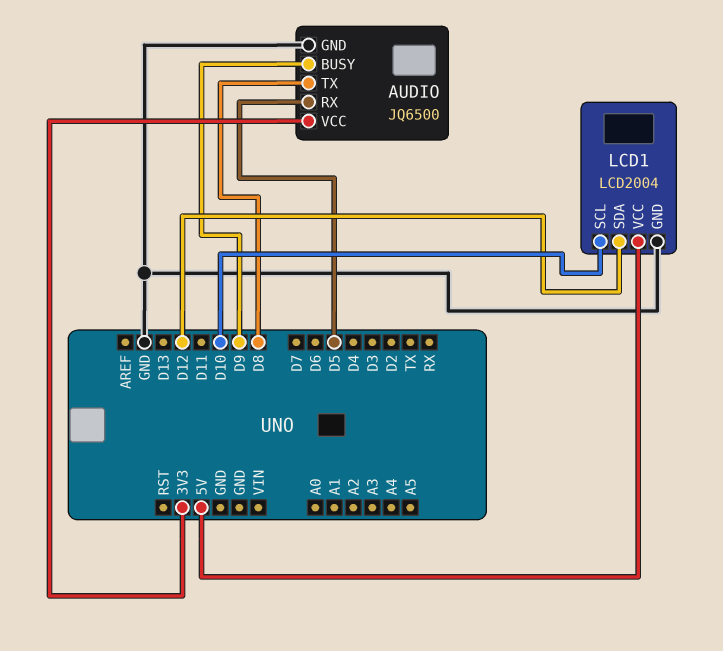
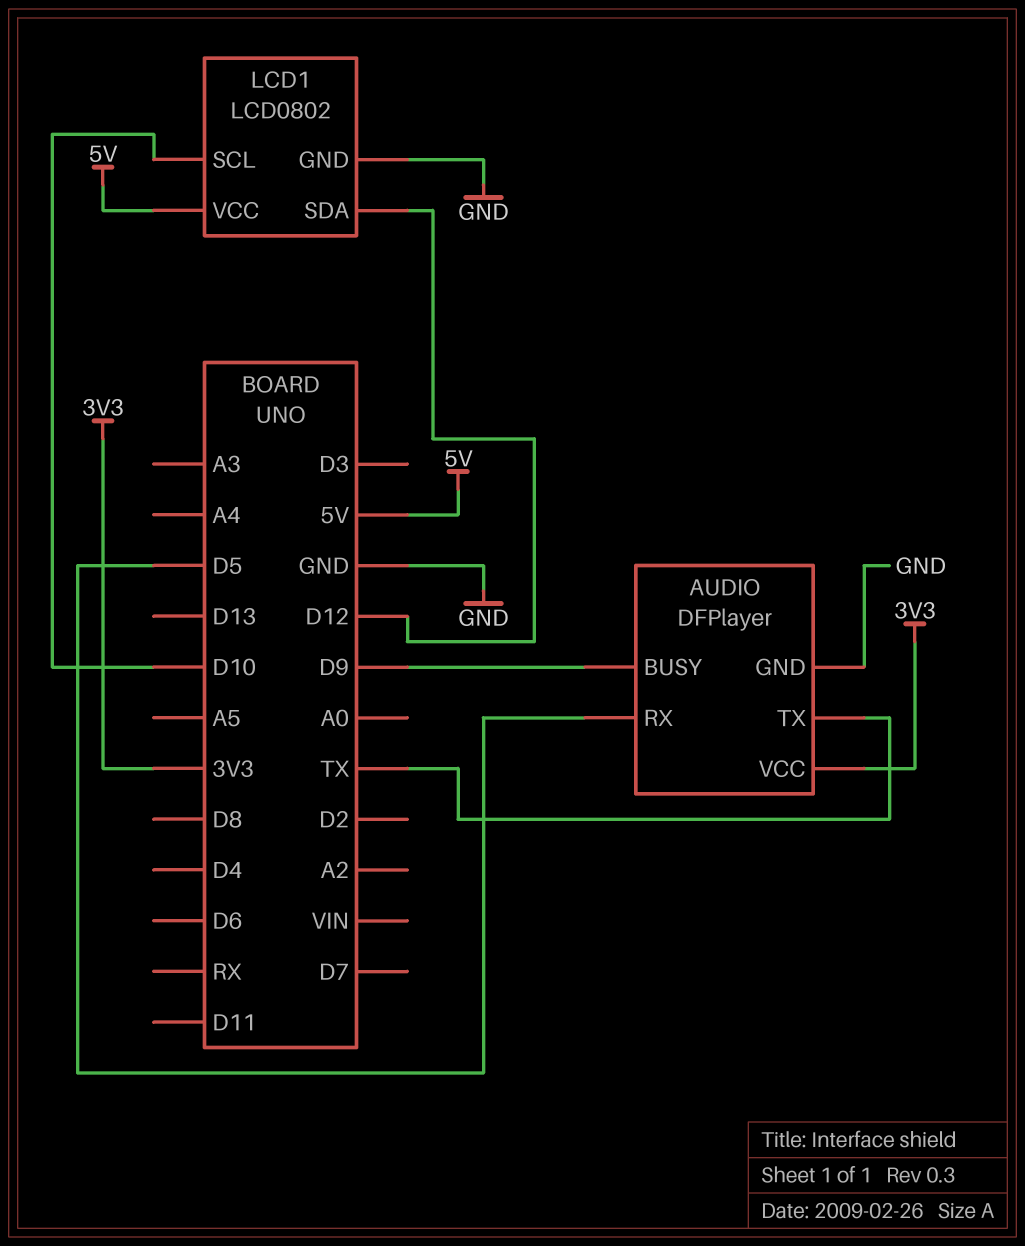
AUDIO: JQ6500 -> DFPlayer
AUDIO pin TX: D8 -> TX
LCD1: LCD2004 -> LCD0802

